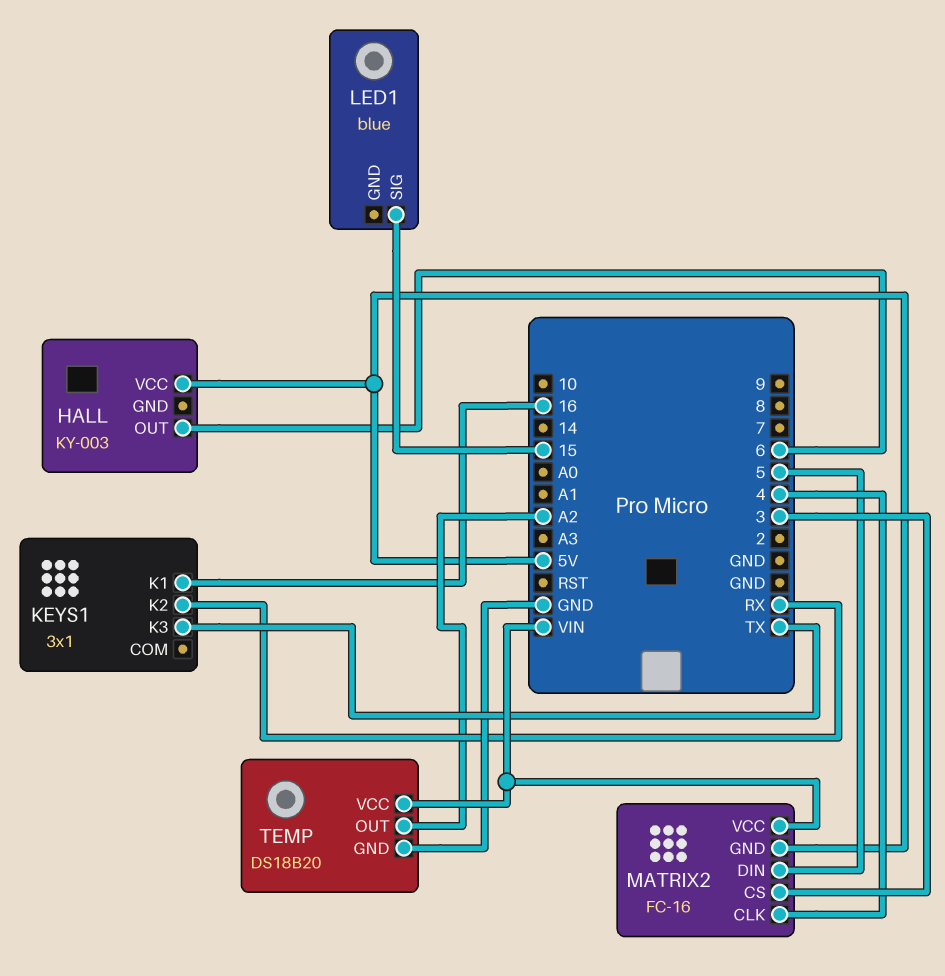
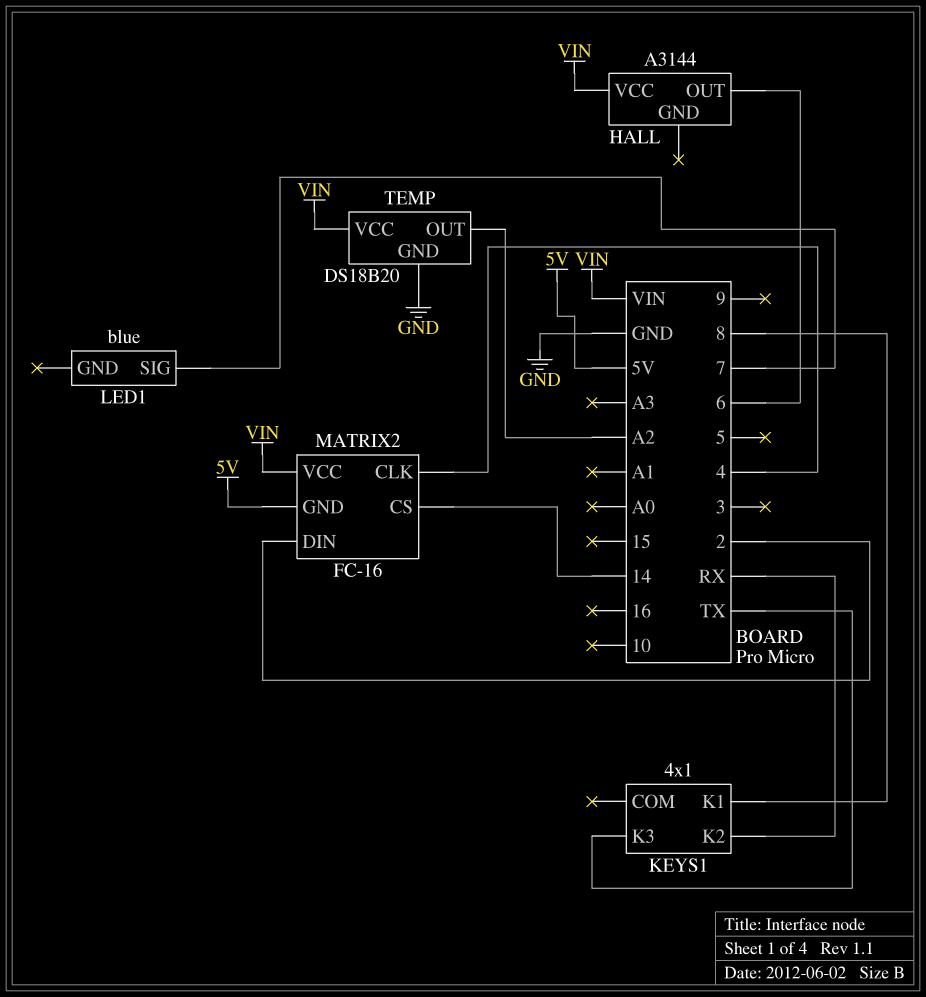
HALL: KY-003 -> A3144
HALL pin VCC: 5V -> VIN
KEYS1: 3x1 -> 4x1
KEYS1 pin K1: 16 -> 8
LED1 pin SIG: 15 -> 7
MATRIX2 pin CS: 3 -> 14
MATRIX2 pin DIN: 5 -> 2

